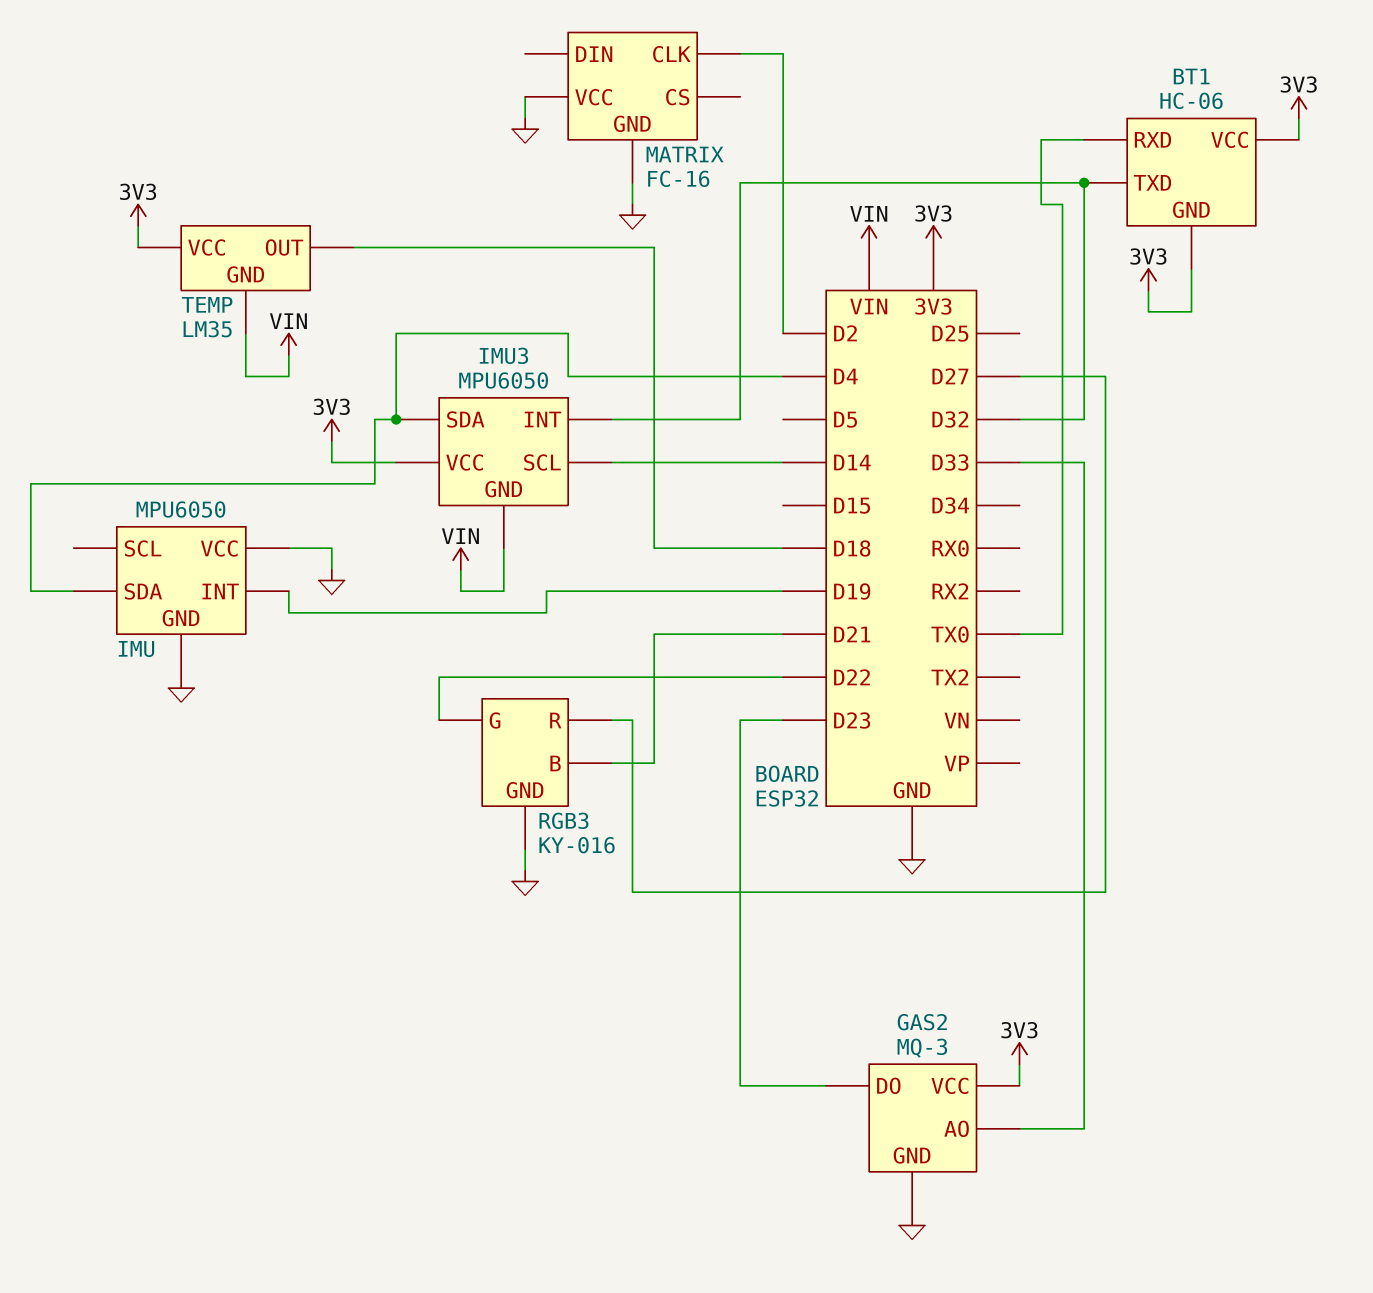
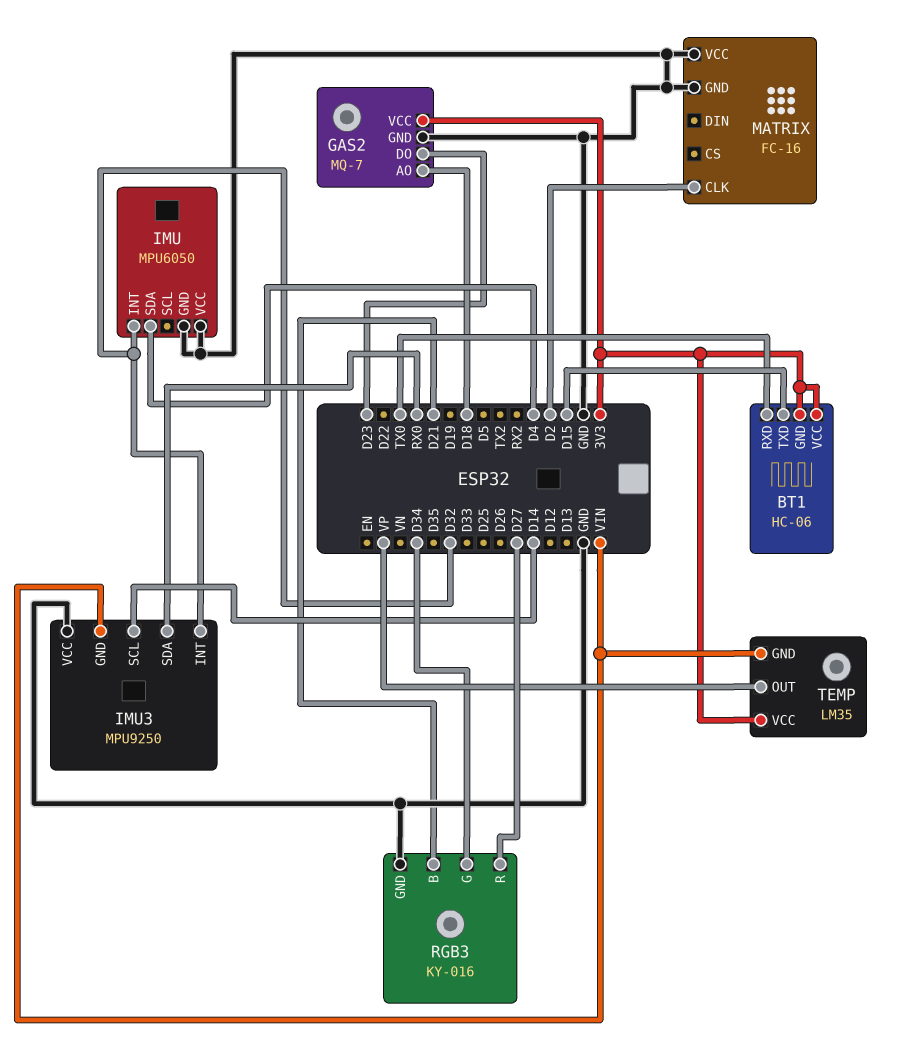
BT1 pin TXD: D32 -> D15
GAS2: MQ-3 -> MQ-7
GAS2 pin AO: D33 -> D18
IMU pin INT: D19 -> D32
IMU3: MPU6050 -> MPU9250
IMU3 pin SDA: D4 -> RX0
IMU3 pin VCC: 3V3 -> GND
RGB3 pin G: D22 -> D34
TEMP pin OUT: D18 -> VP

